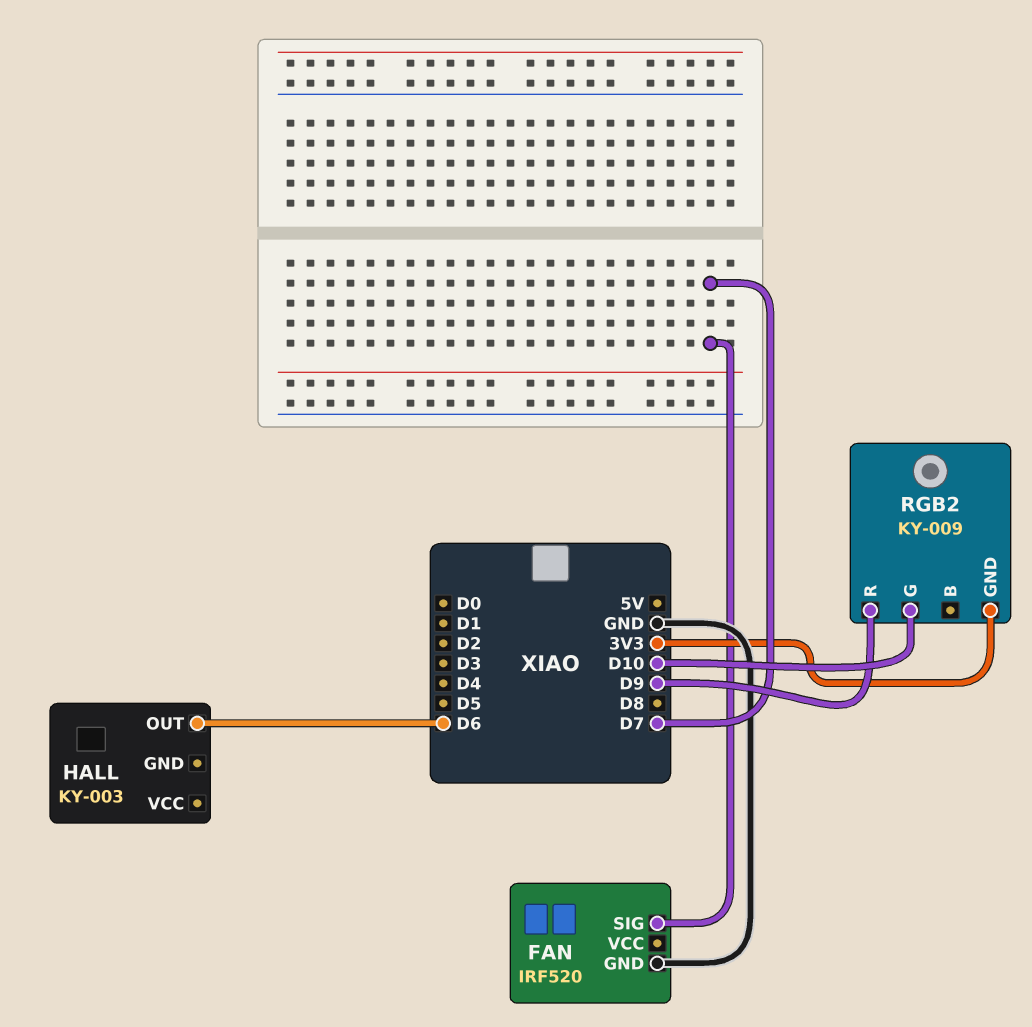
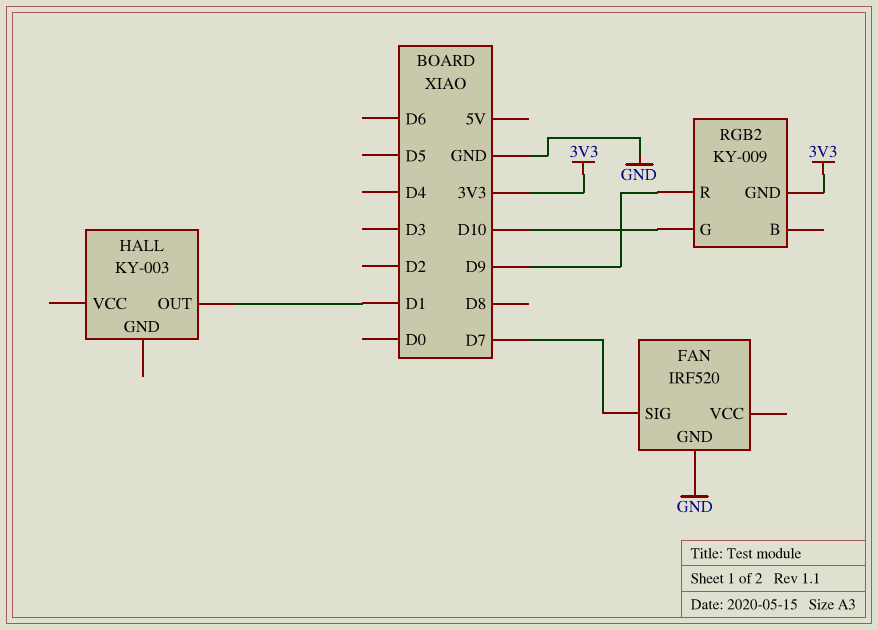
HALL pin OUT: D6 -> D1

